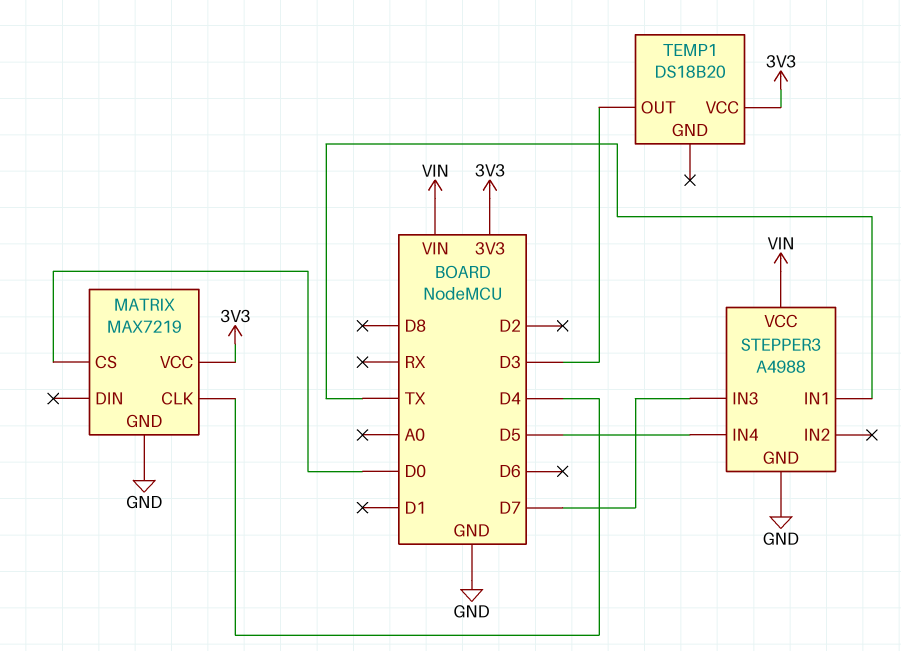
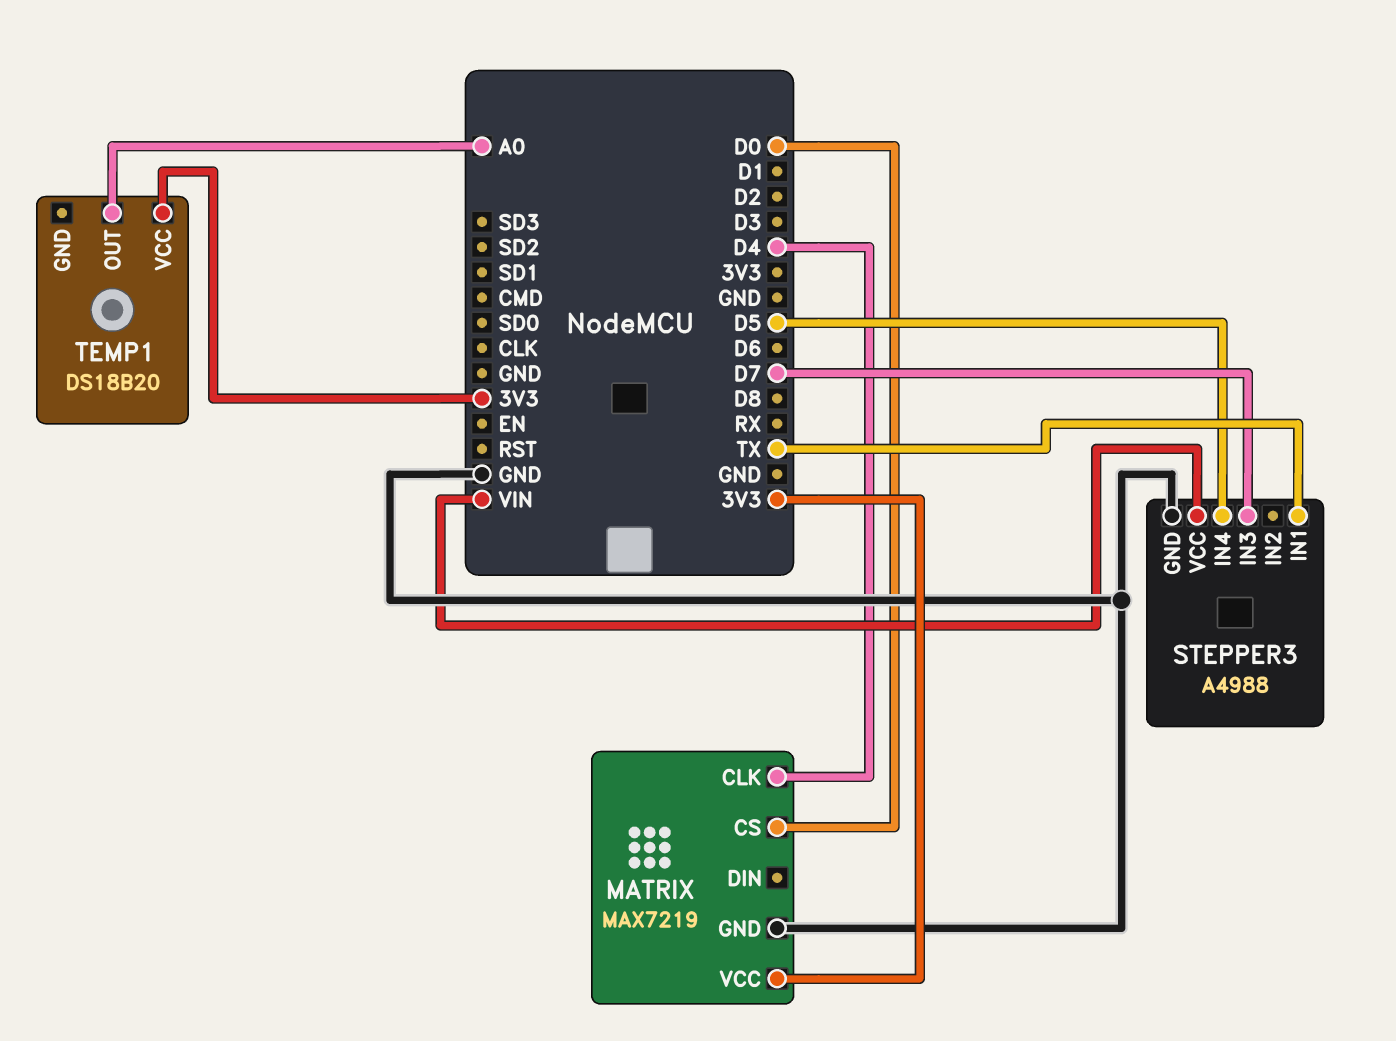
TEMP1 pin OUT: D3 -> A0

